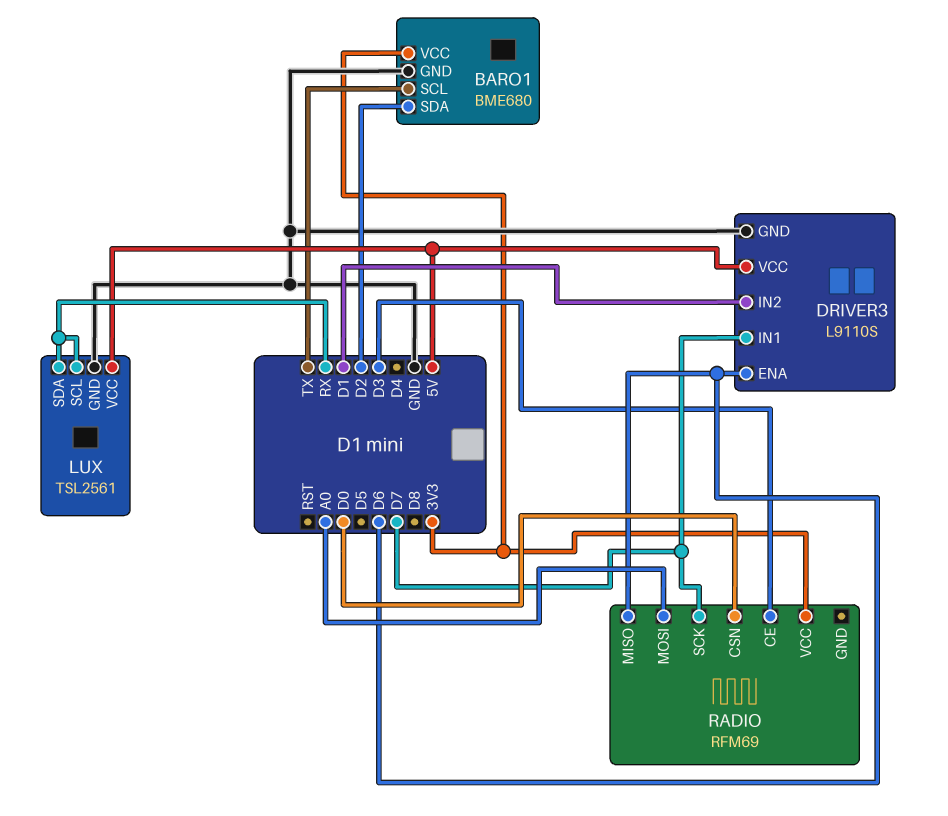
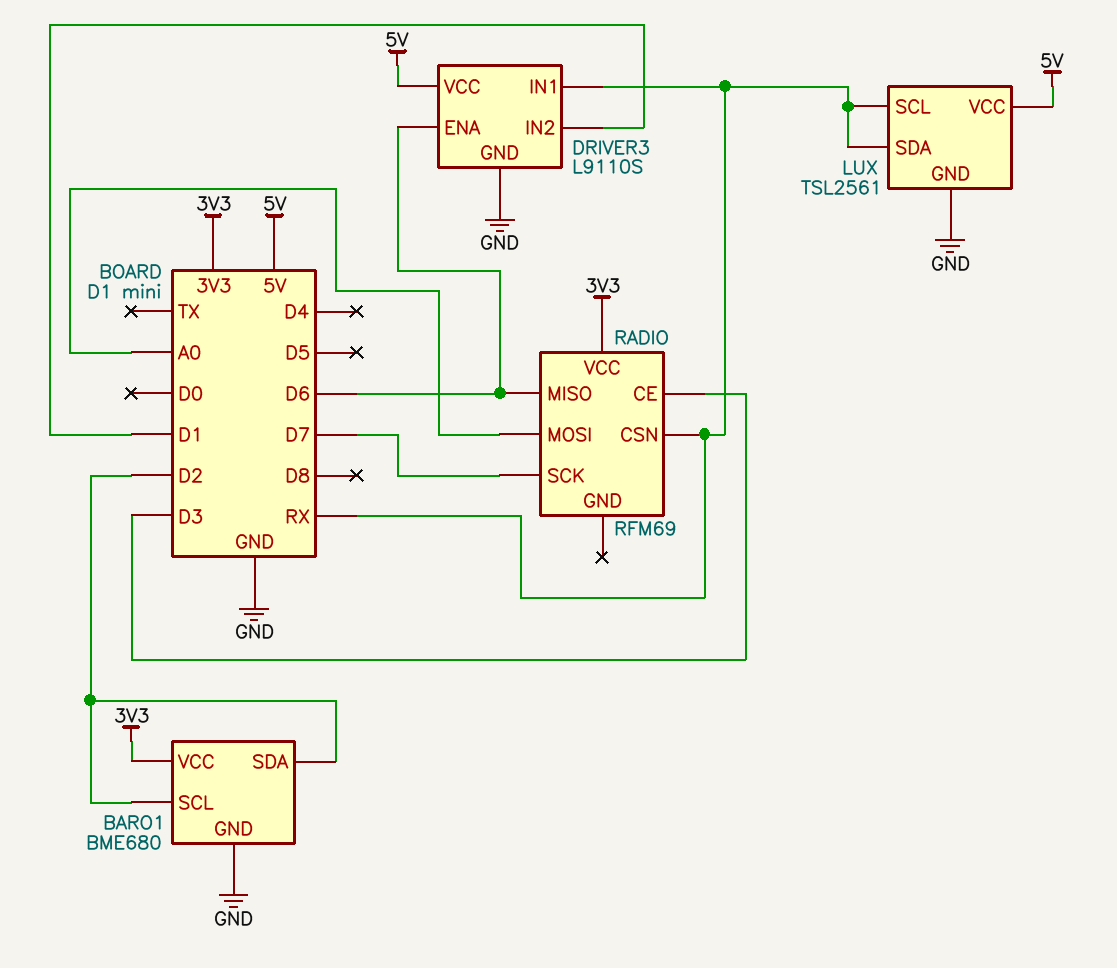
BARO1 pin SCL: TX -> D2
DRIVER3 pin IN1: D7 -> RX
RADIO pin CSN: D0 -> RX

